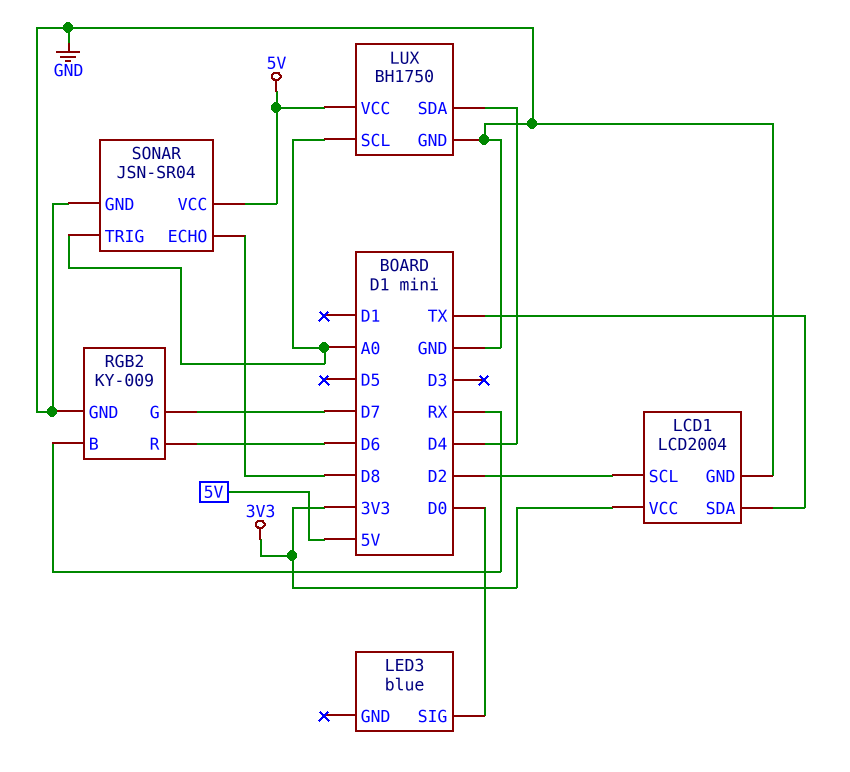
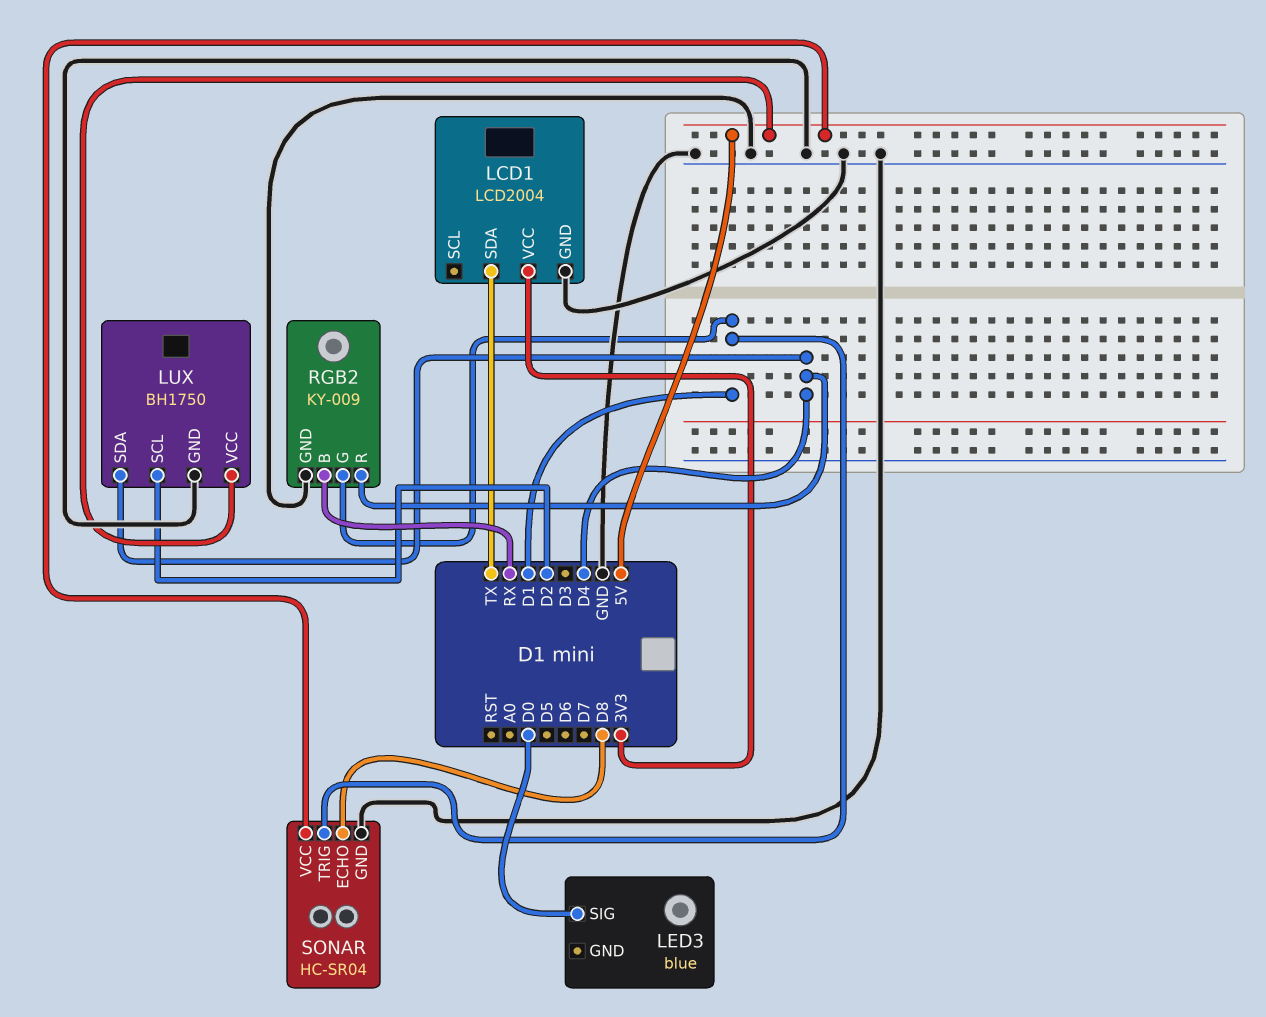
LCD1 pin SCL: D2 -> none
LUX pin SCL: A0 -> D2
RGB2 pin G: D7 -> D1
RGB2 pin R: D6 -> D4
SONAR: JSN-SR04 -> HC-SR04
SONAR pin TRIG: A0 -> D1

